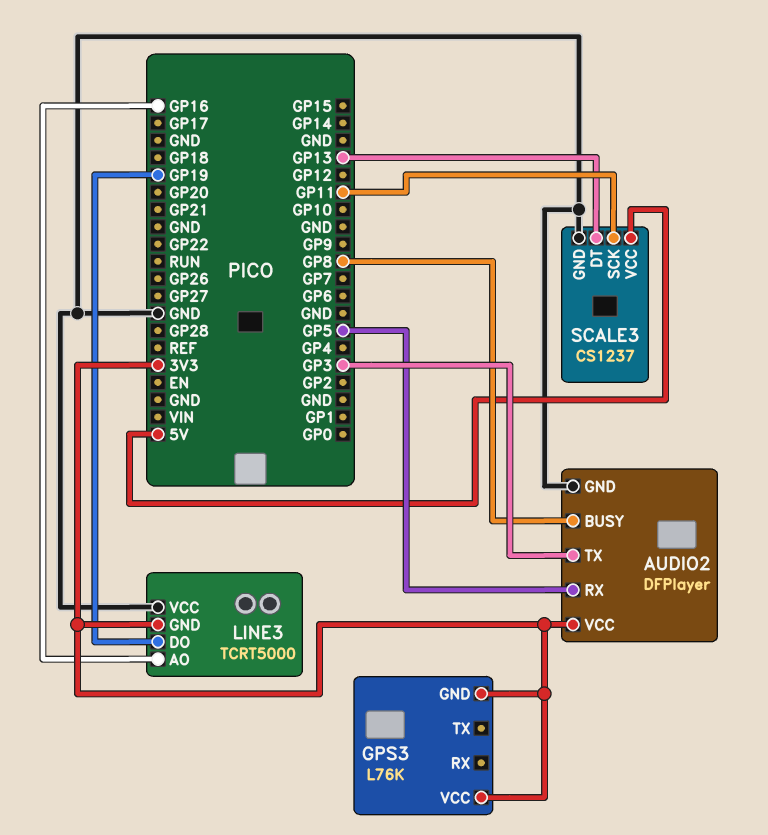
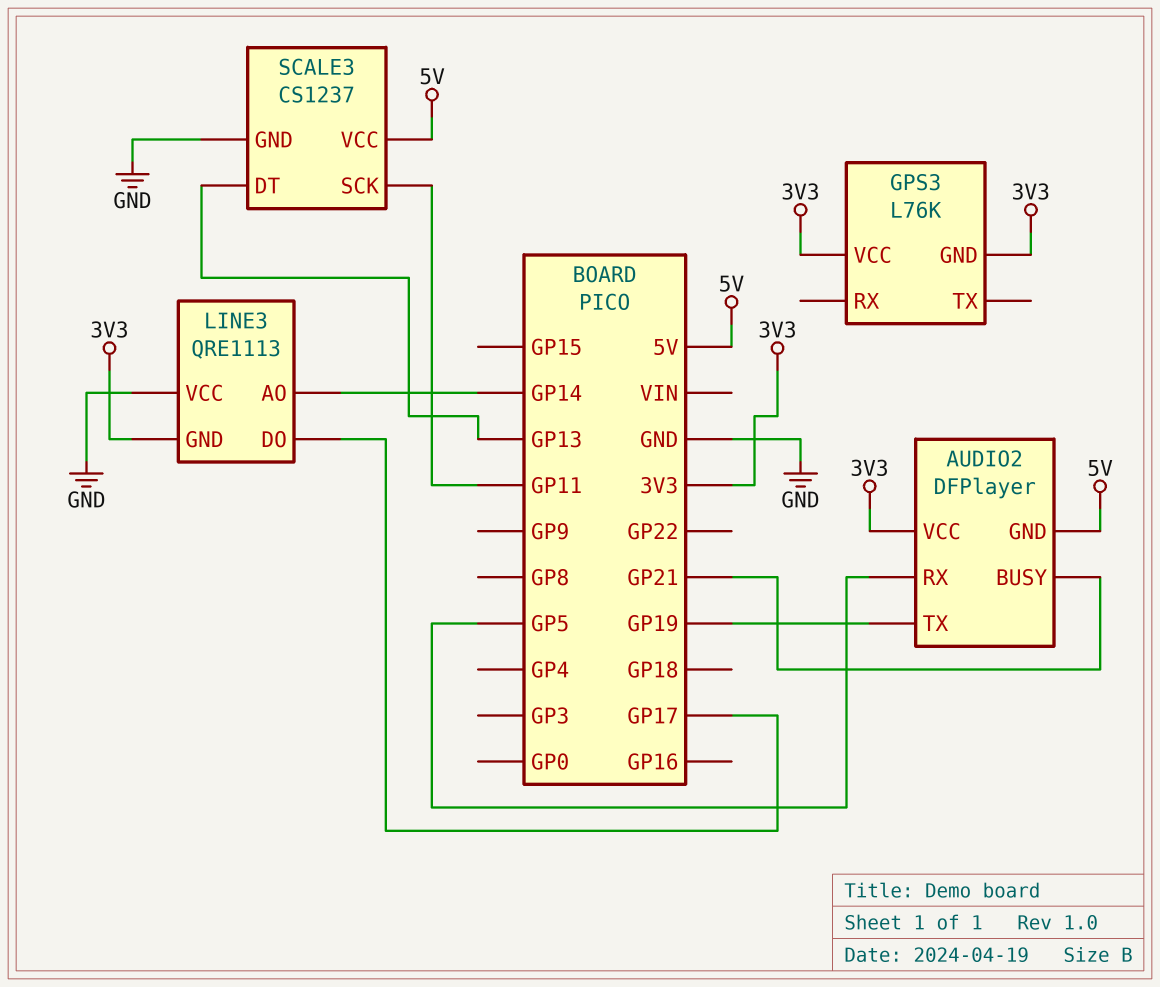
AUDIO2 pin BUSY: GP8 -> GP21
AUDIO2 pin GND: GND -> 5V
AUDIO2 pin TX: GP3 -> GP19
LINE3: TCRT5000 -> QRE1113
LINE3 pin AO: GP16 -> GP14
LINE3 pin DO: GP19 -> GP17

